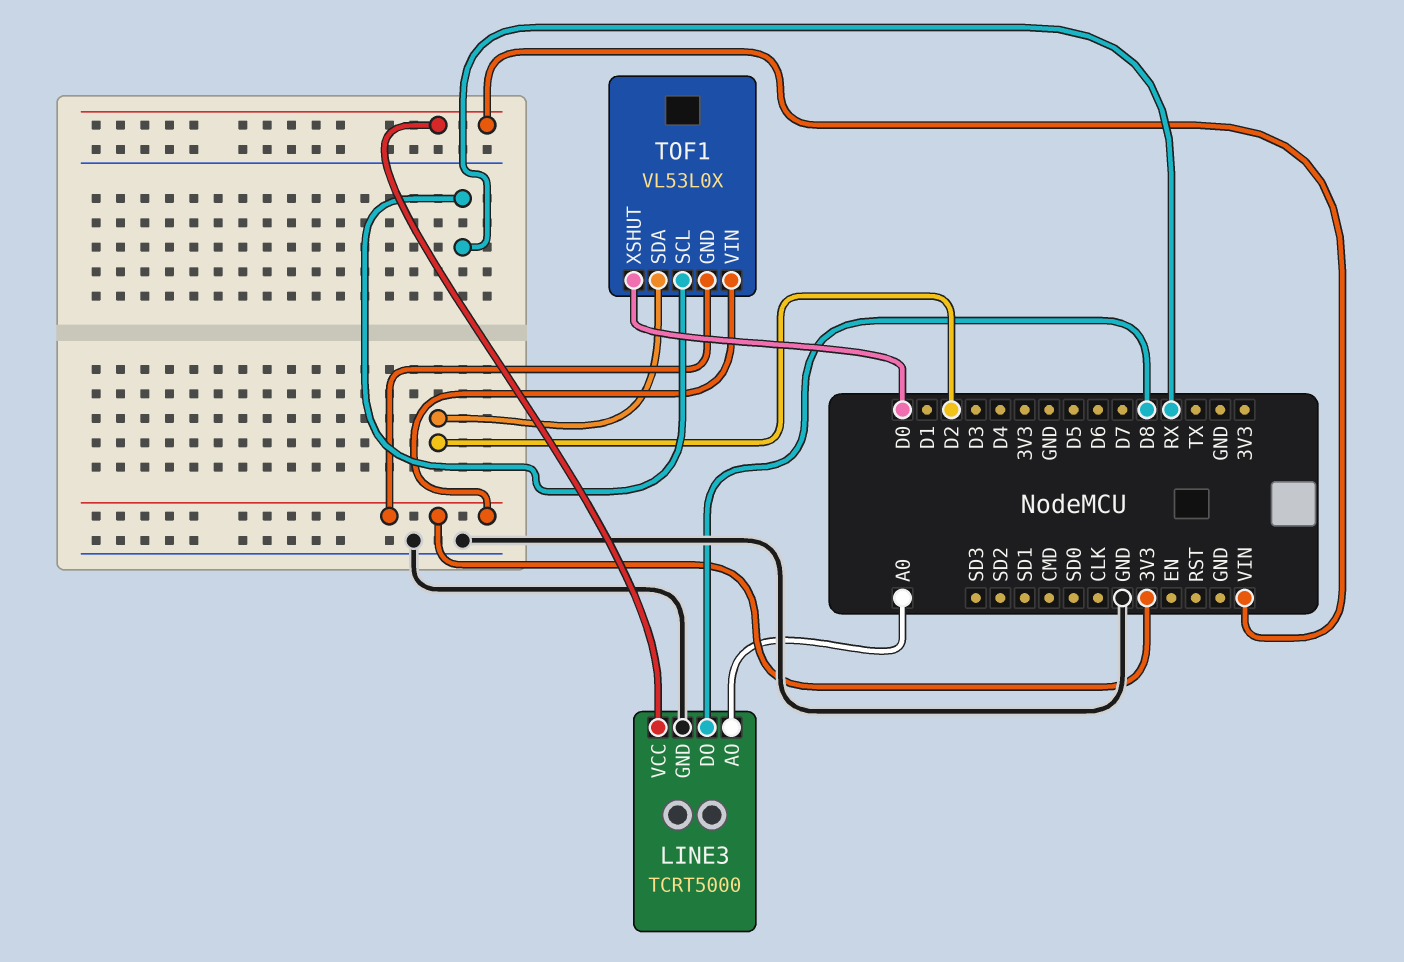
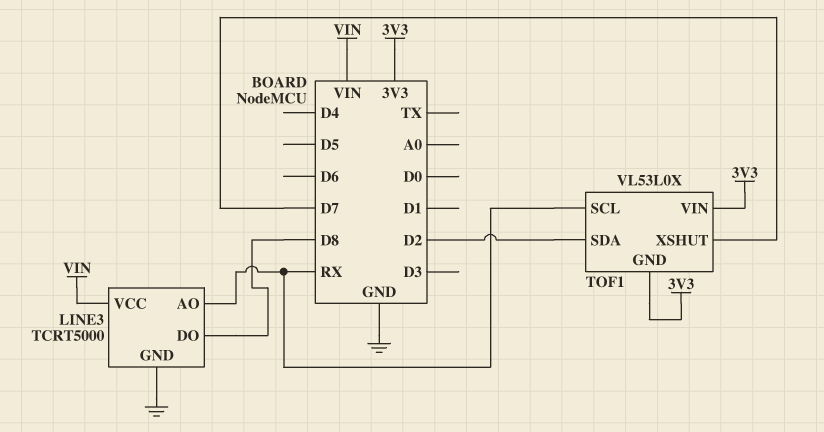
LINE3 pin AO: A0 -> RX
TOF1 pin XSHUT: D0 -> D7

